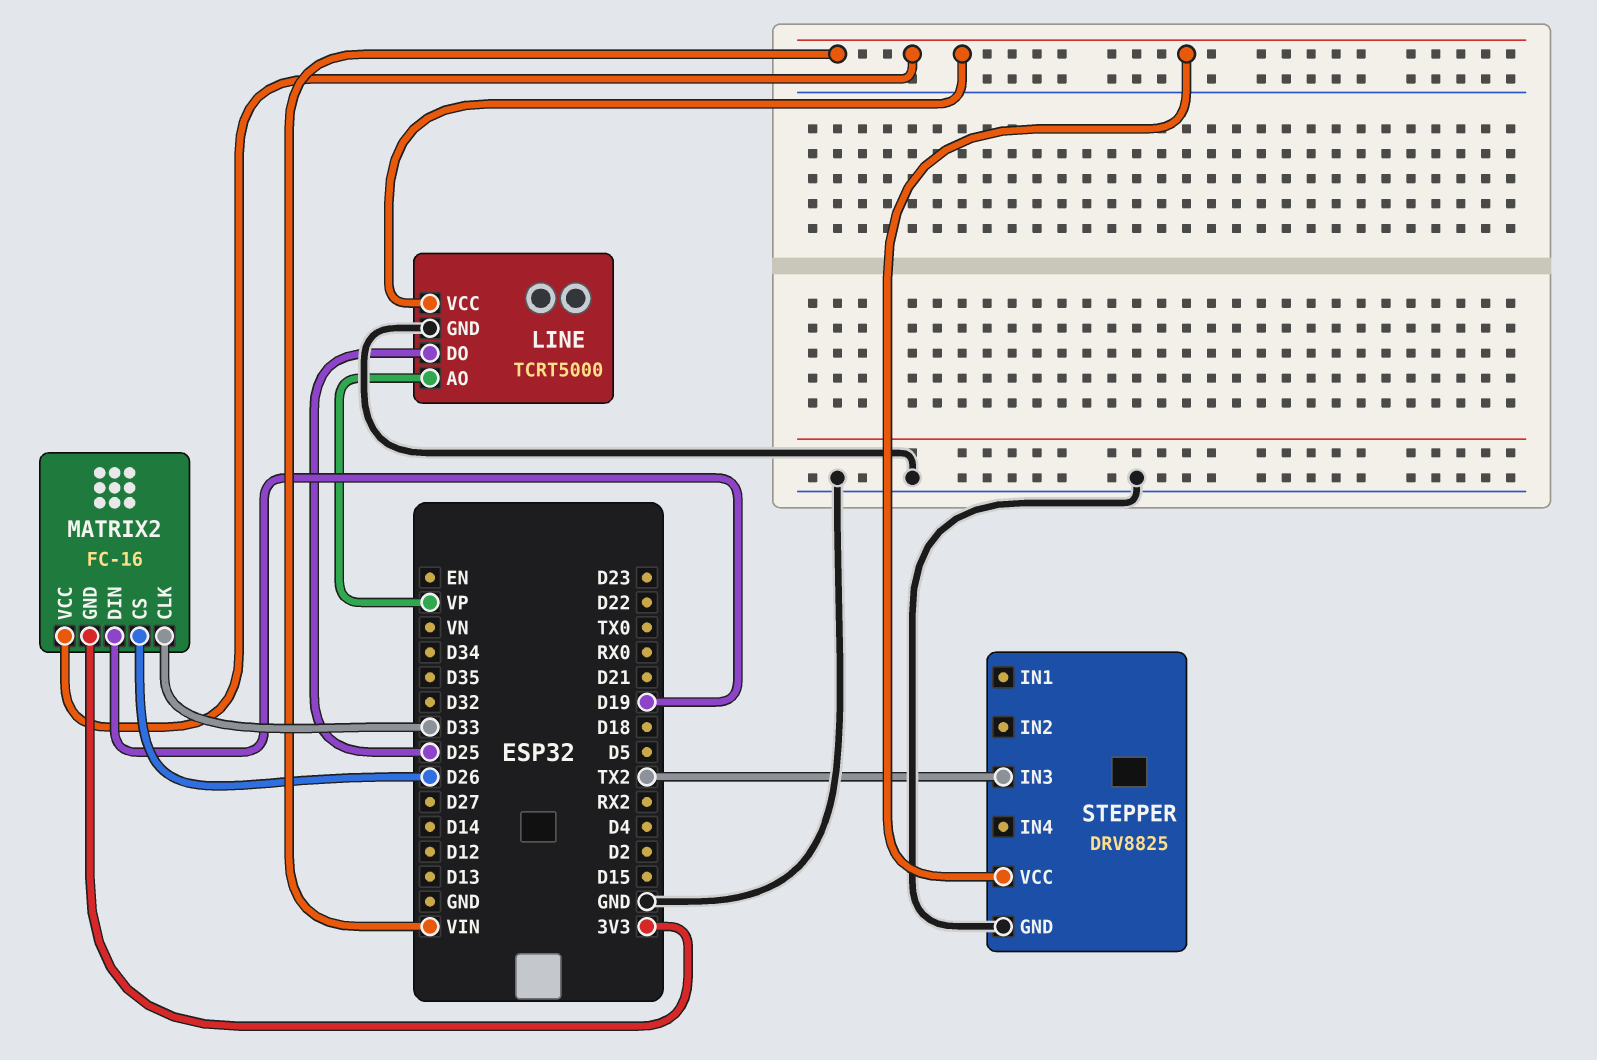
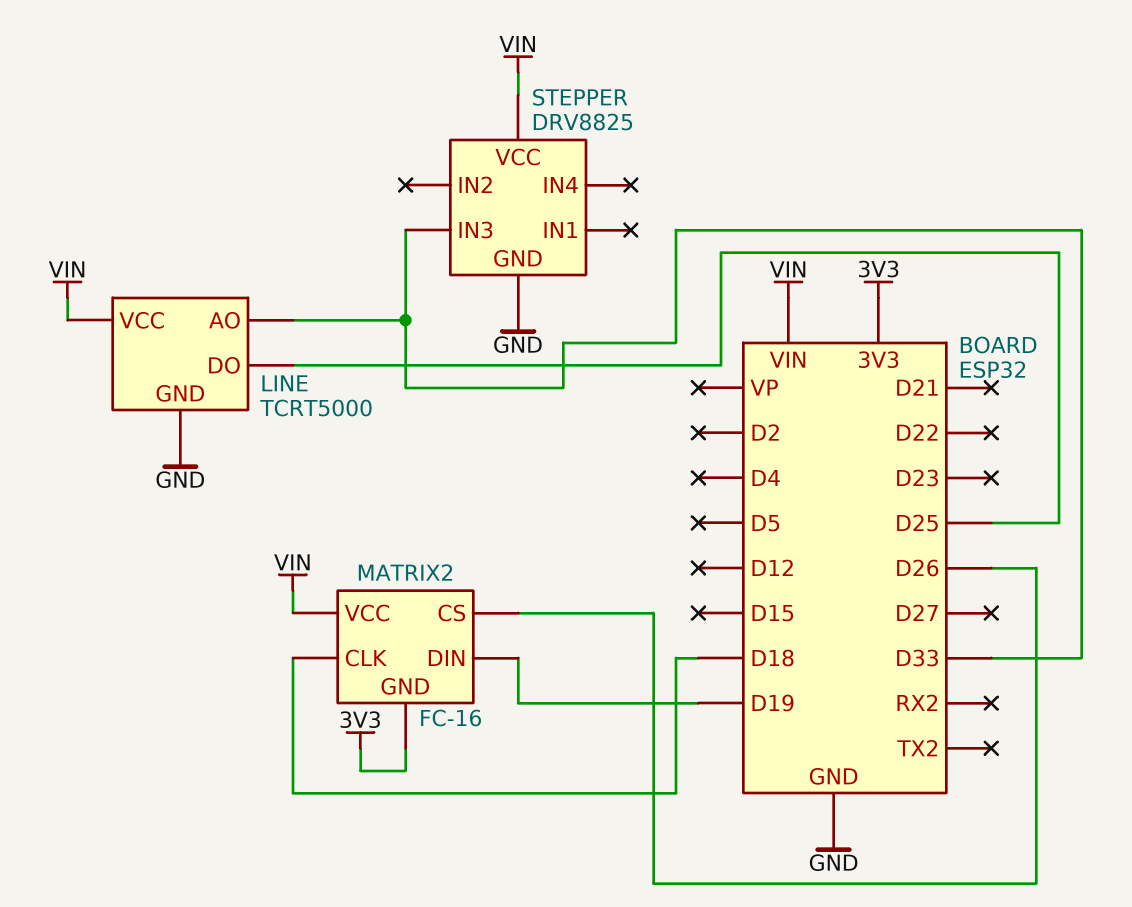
LINE pin AO: VP -> D33
MATRIX2 pin CLK: D33 -> D18
STEPPER pin IN3: TX2 -> D33

